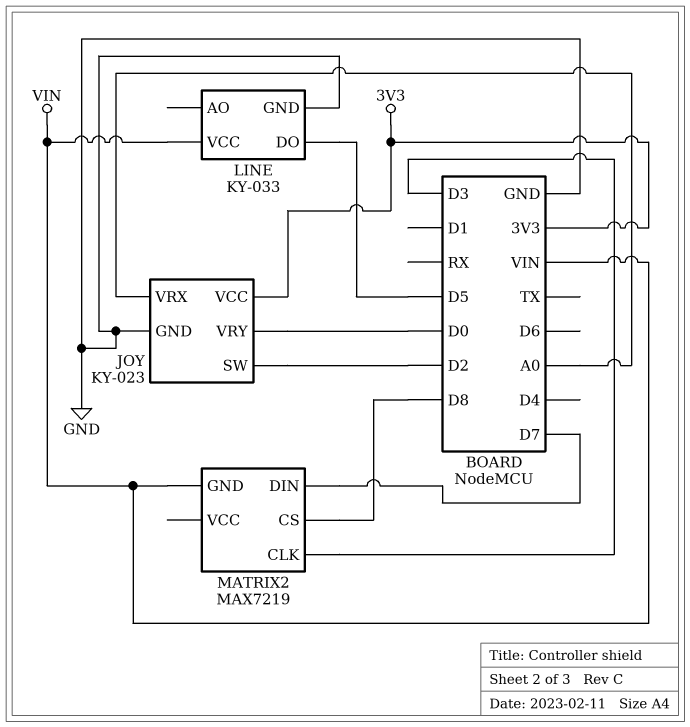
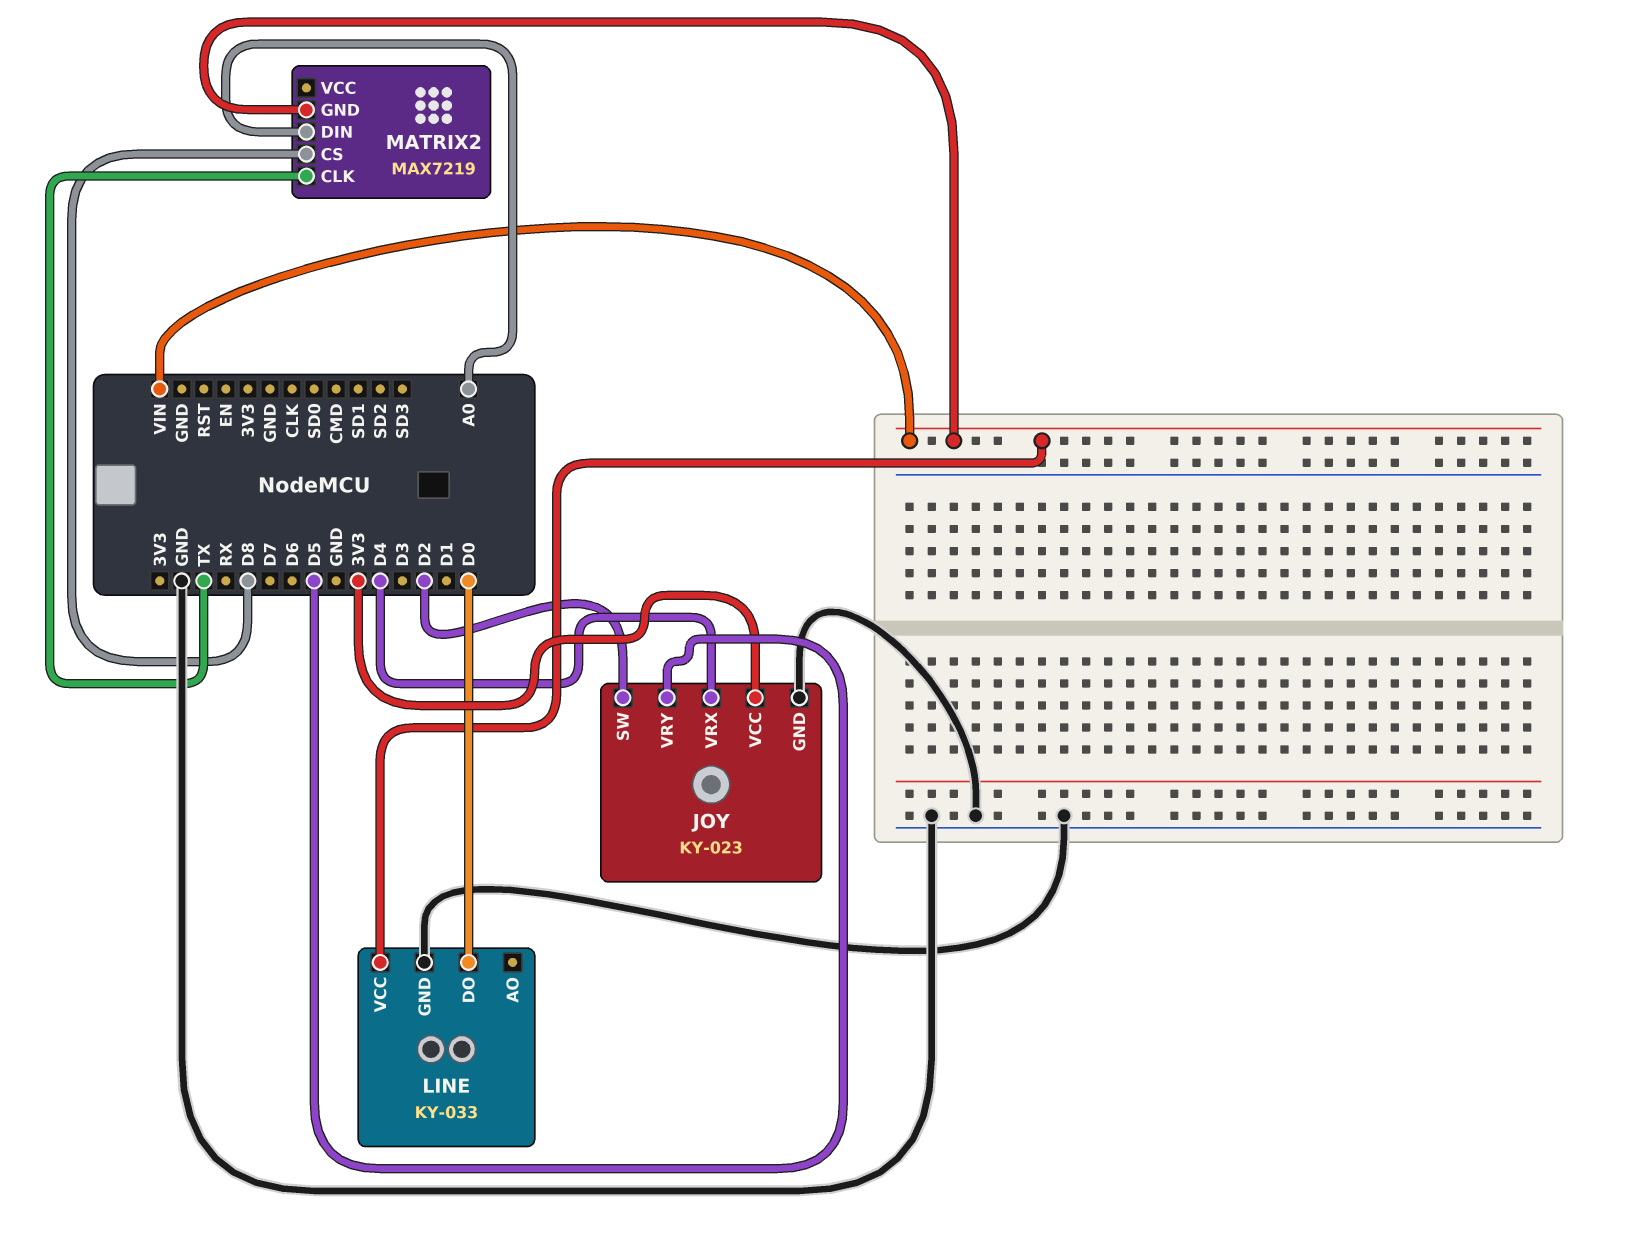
JOY pin VRX: A0 -> D4
JOY pin VRY: D0 -> D5
LINE pin DO: D5 -> D0
MATRIX2 pin CLK: D3 -> TX
MATRIX2 pin DIN: D7 -> A0

